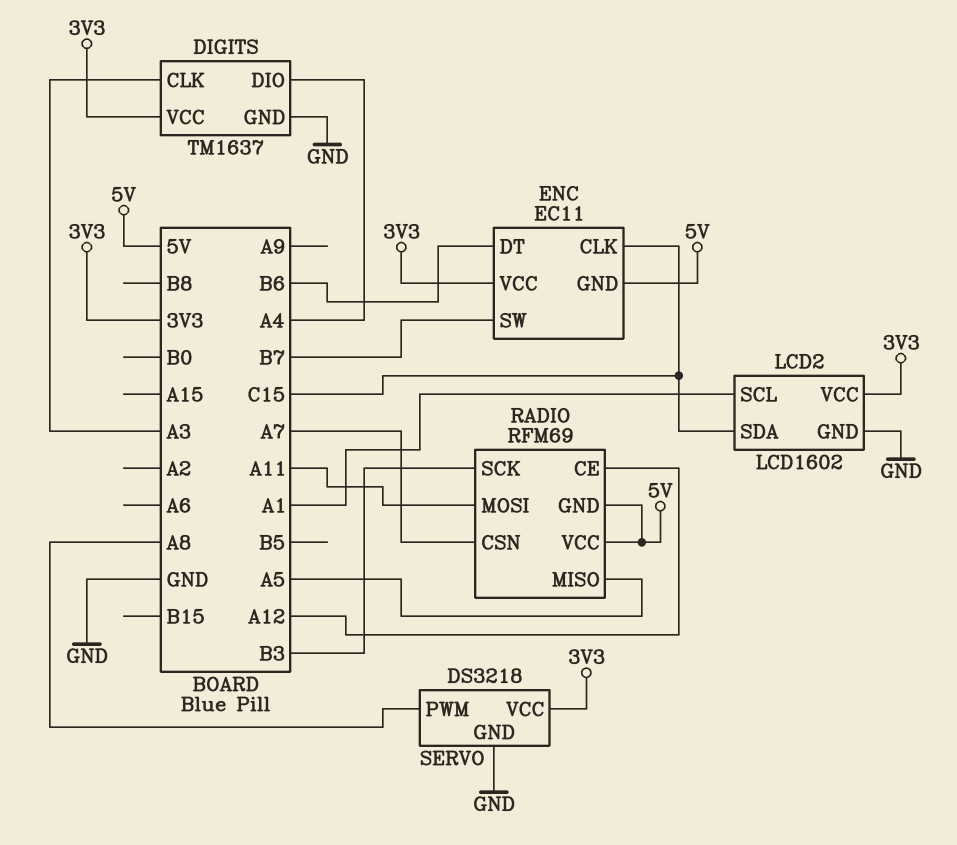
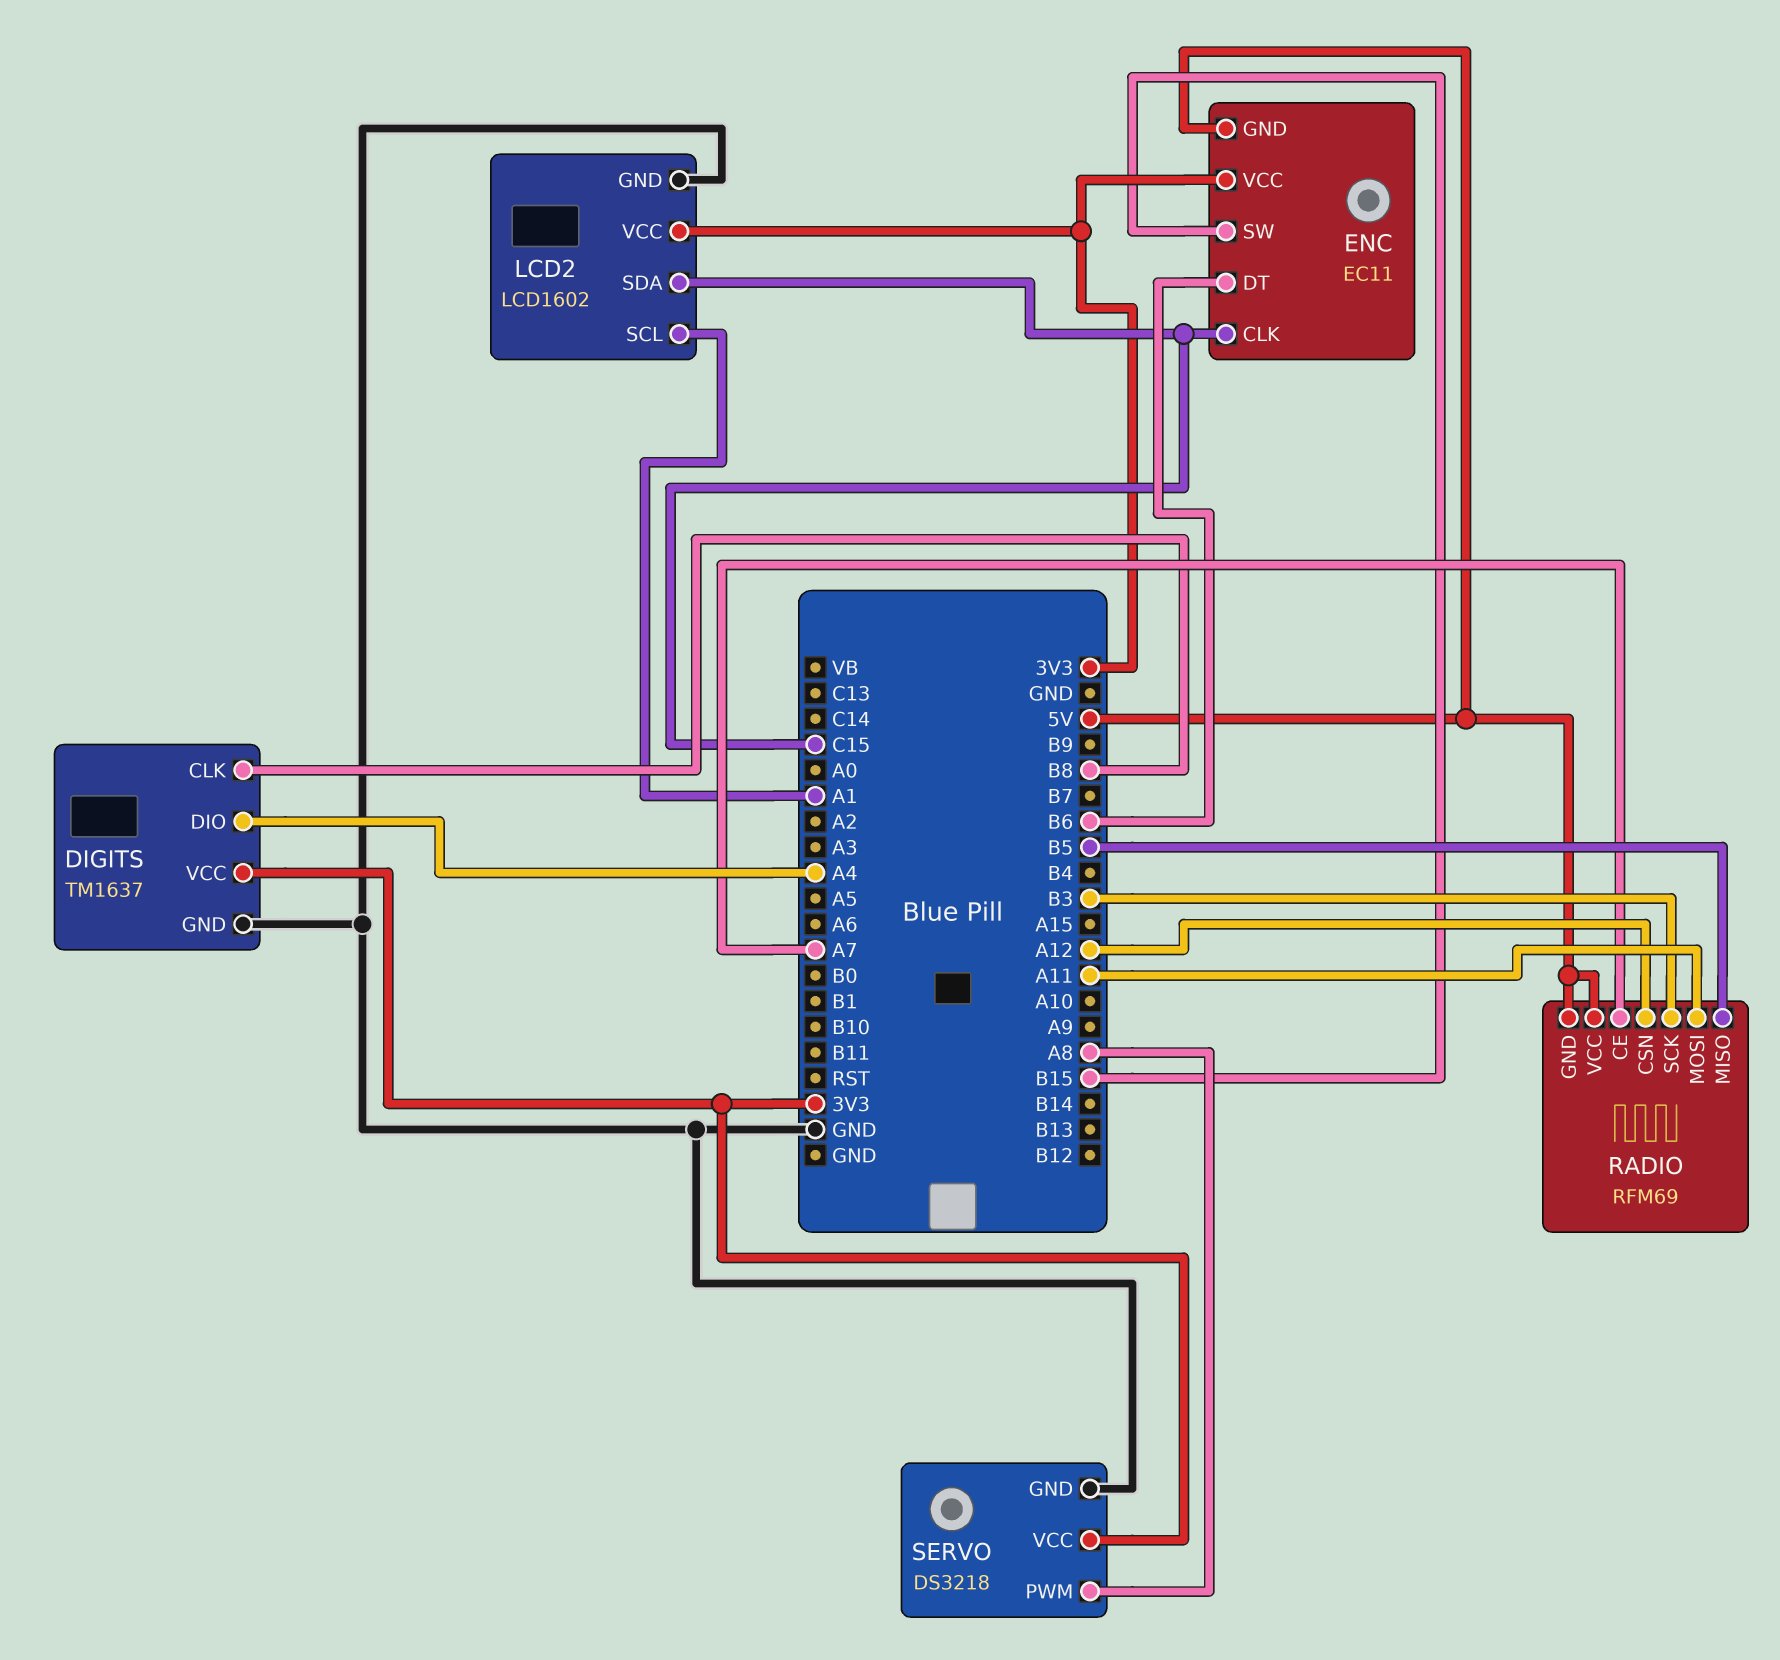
DIGITS pin CLK: A3 -> B8
ENC pin SW: B7 -> B15
RADIO pin CE: A12 -> A7
RADIO pin CSN: A7 -> A12
RADIO pin MISO: A5 -> B5

